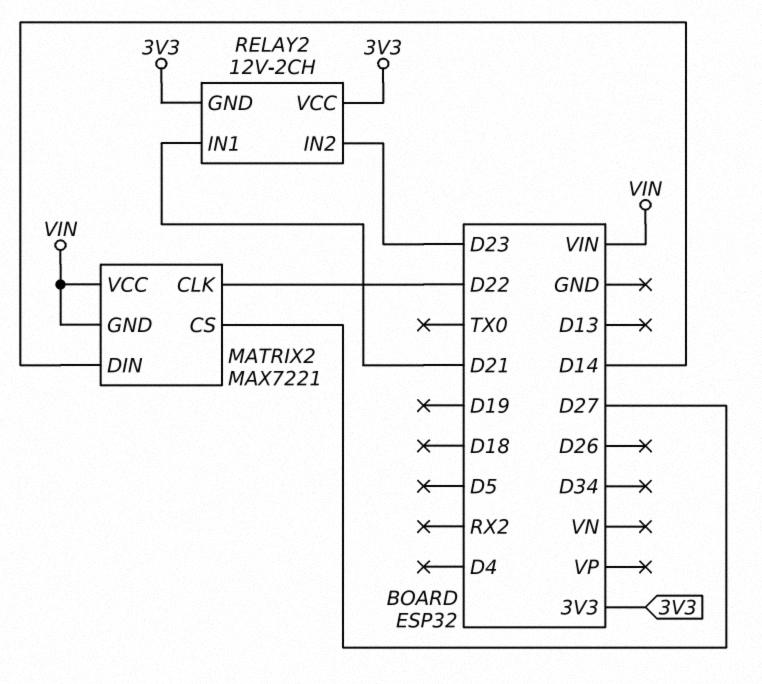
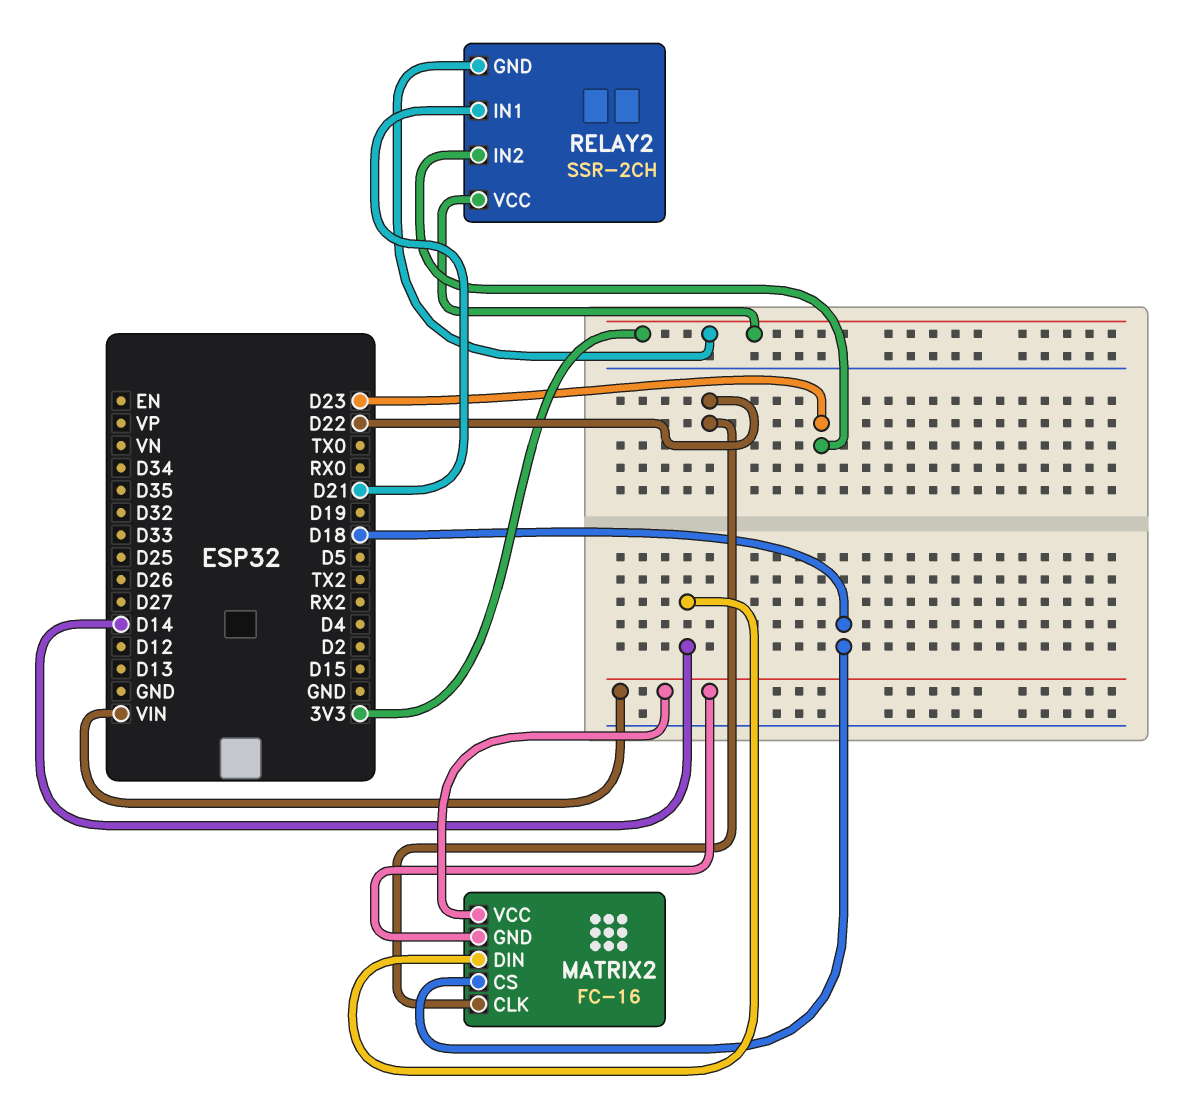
MATRIX2: MAX7221 -> FC-16
MATRIX2 pin CS: D27 -> D18
RELAY2: 12V-2CH -> SSR-2CH

